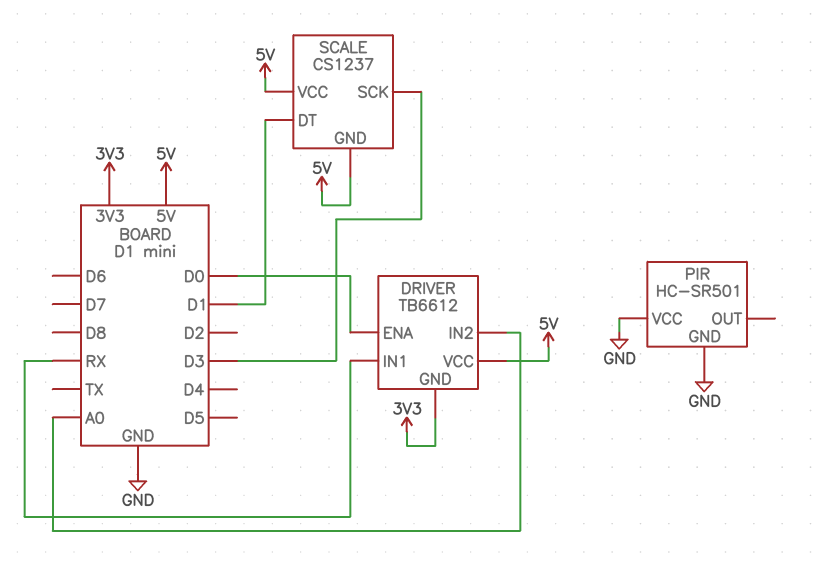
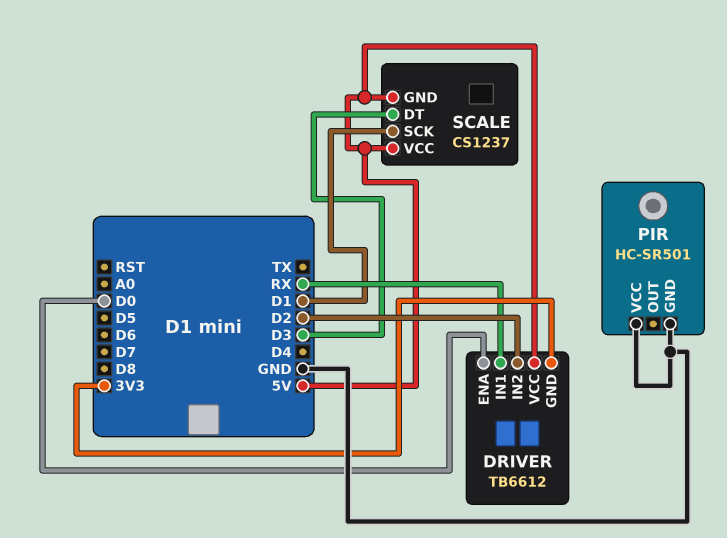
DRIVER pin IN2: A0 -> D2
SCALE pin DT: D1 -> D3
SCALE pin SCK: D3 -> D1

